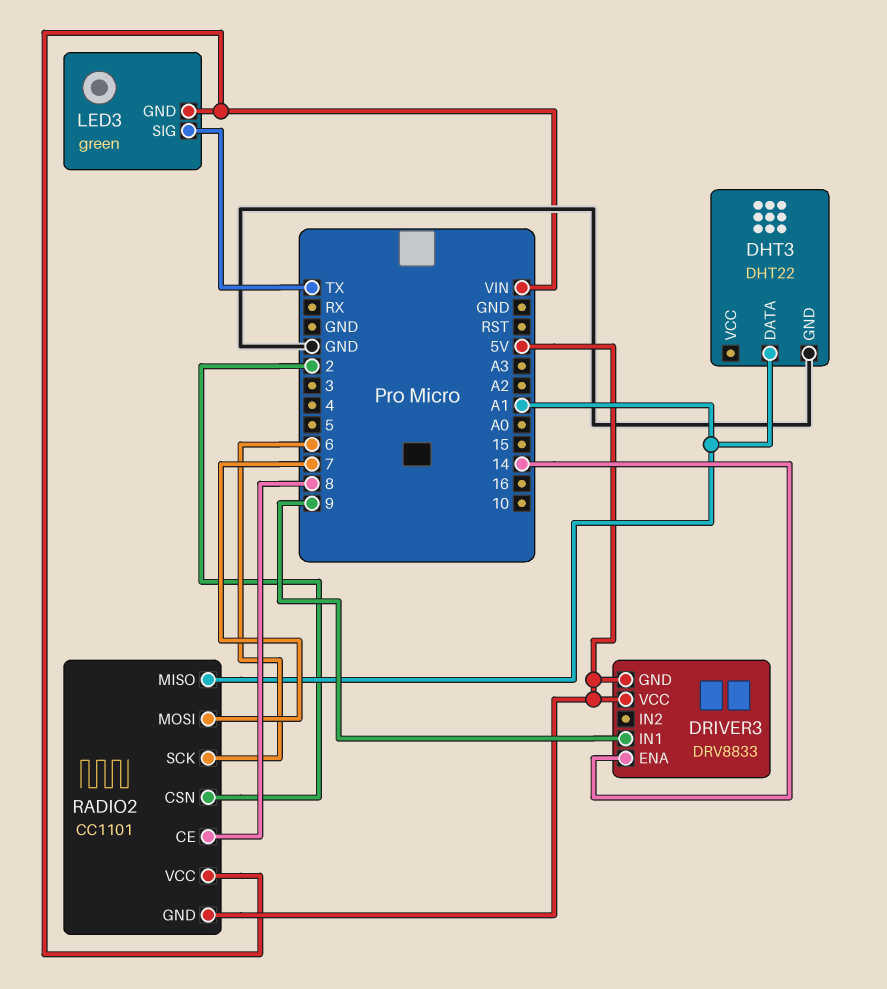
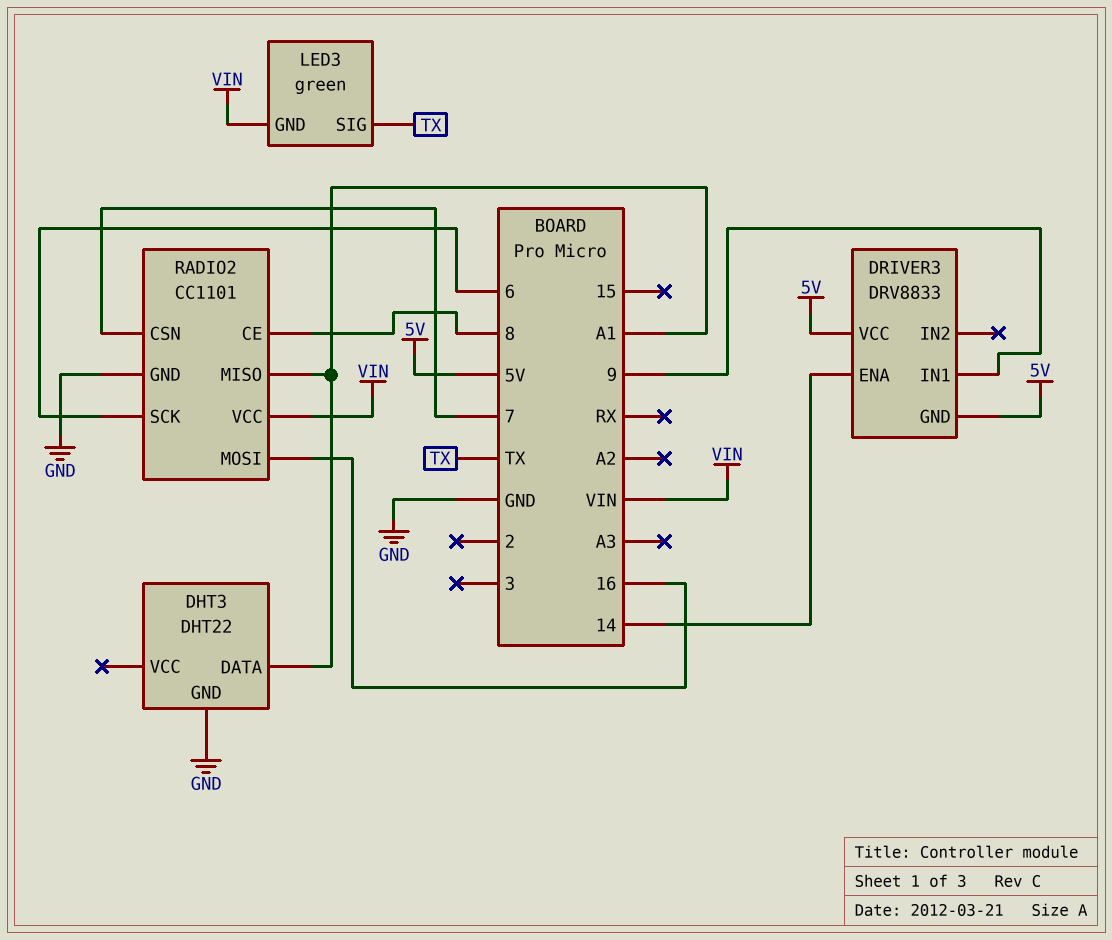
RADIO2 pin CSN: 2 -> 7
RADIO2 pin GND: 5V -> GND
RADIO2 pin MOSI: 7 -> 16

